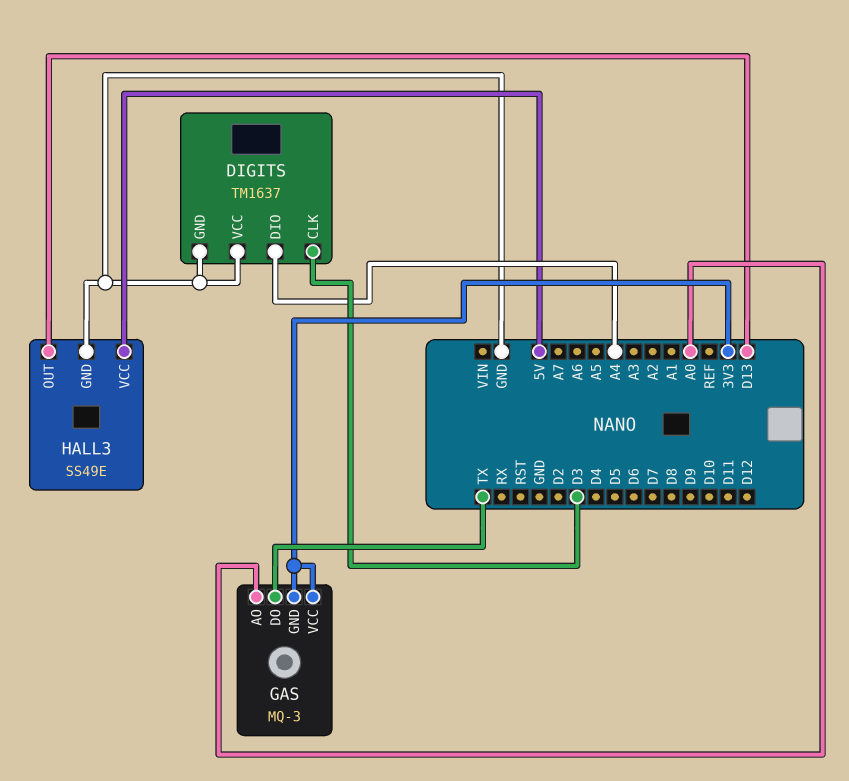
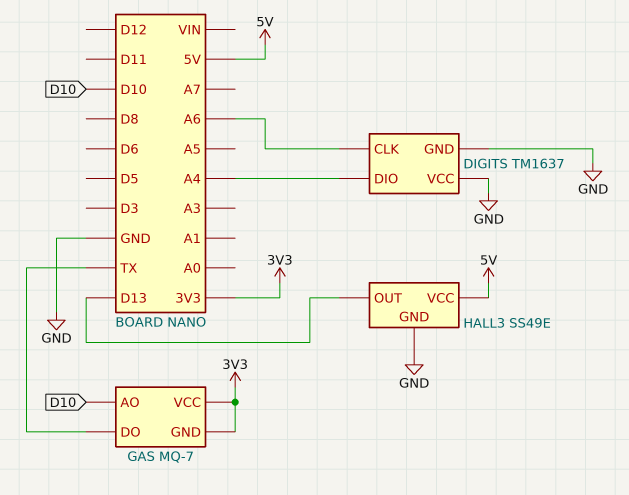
DIGITS pin CLK: D3 -> A6
GAS: MQ-3 -> MQ-7
GAS pin AO: A0 -> D10

